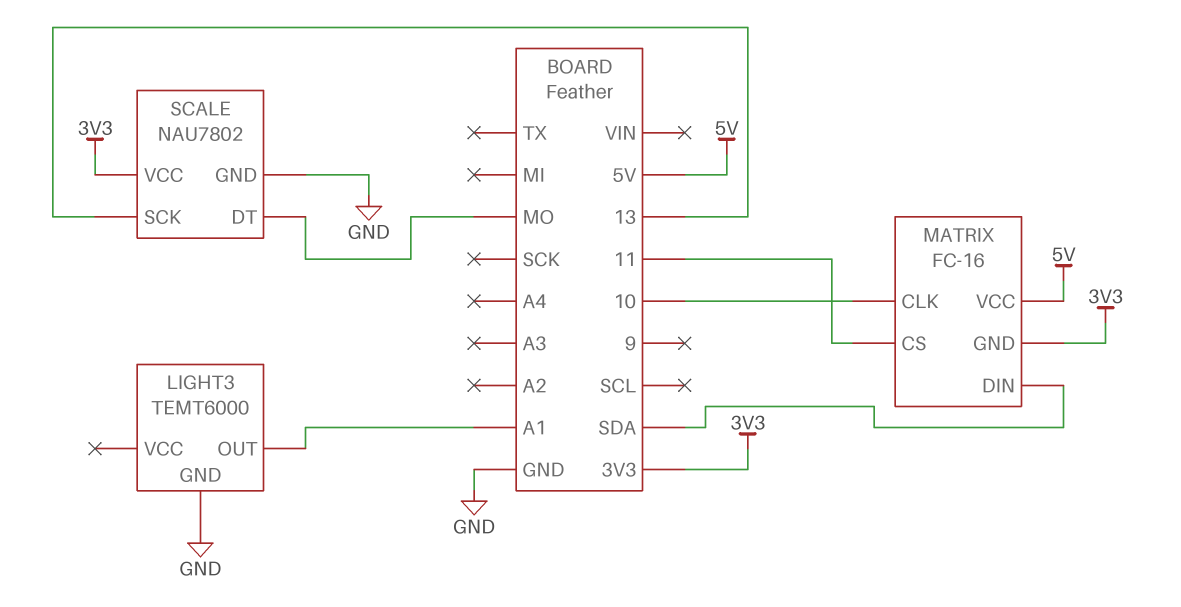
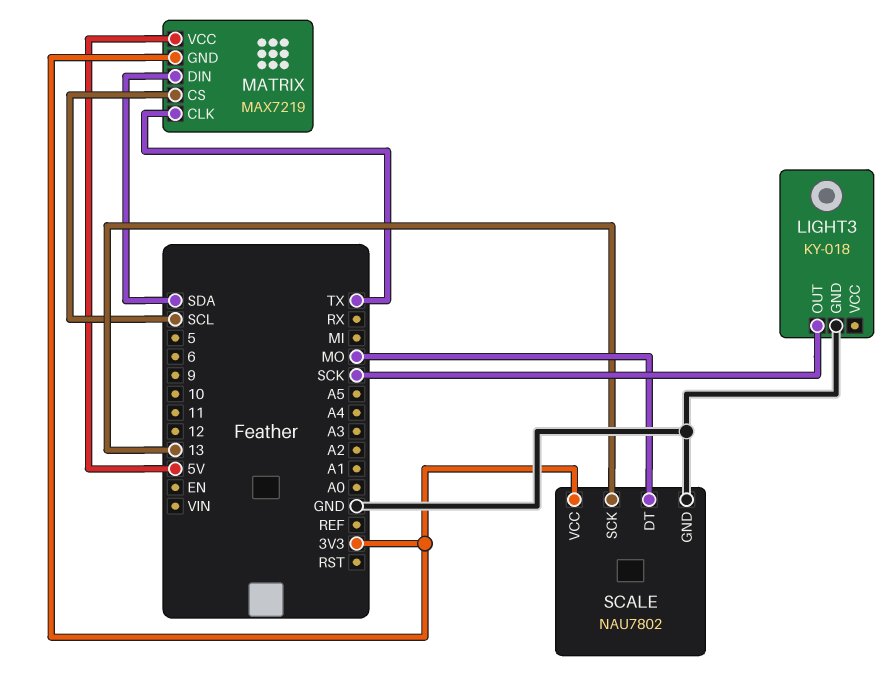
LIGHT3: TEMT6000 -> KY-018
LIGHT3 pin OUT: A1 -> SCK
MATRIX: FC-16 -> MAX7219
MATRIX pin CLK: 10 -> TX
MATRIX pin CS: 11 -> SCL

